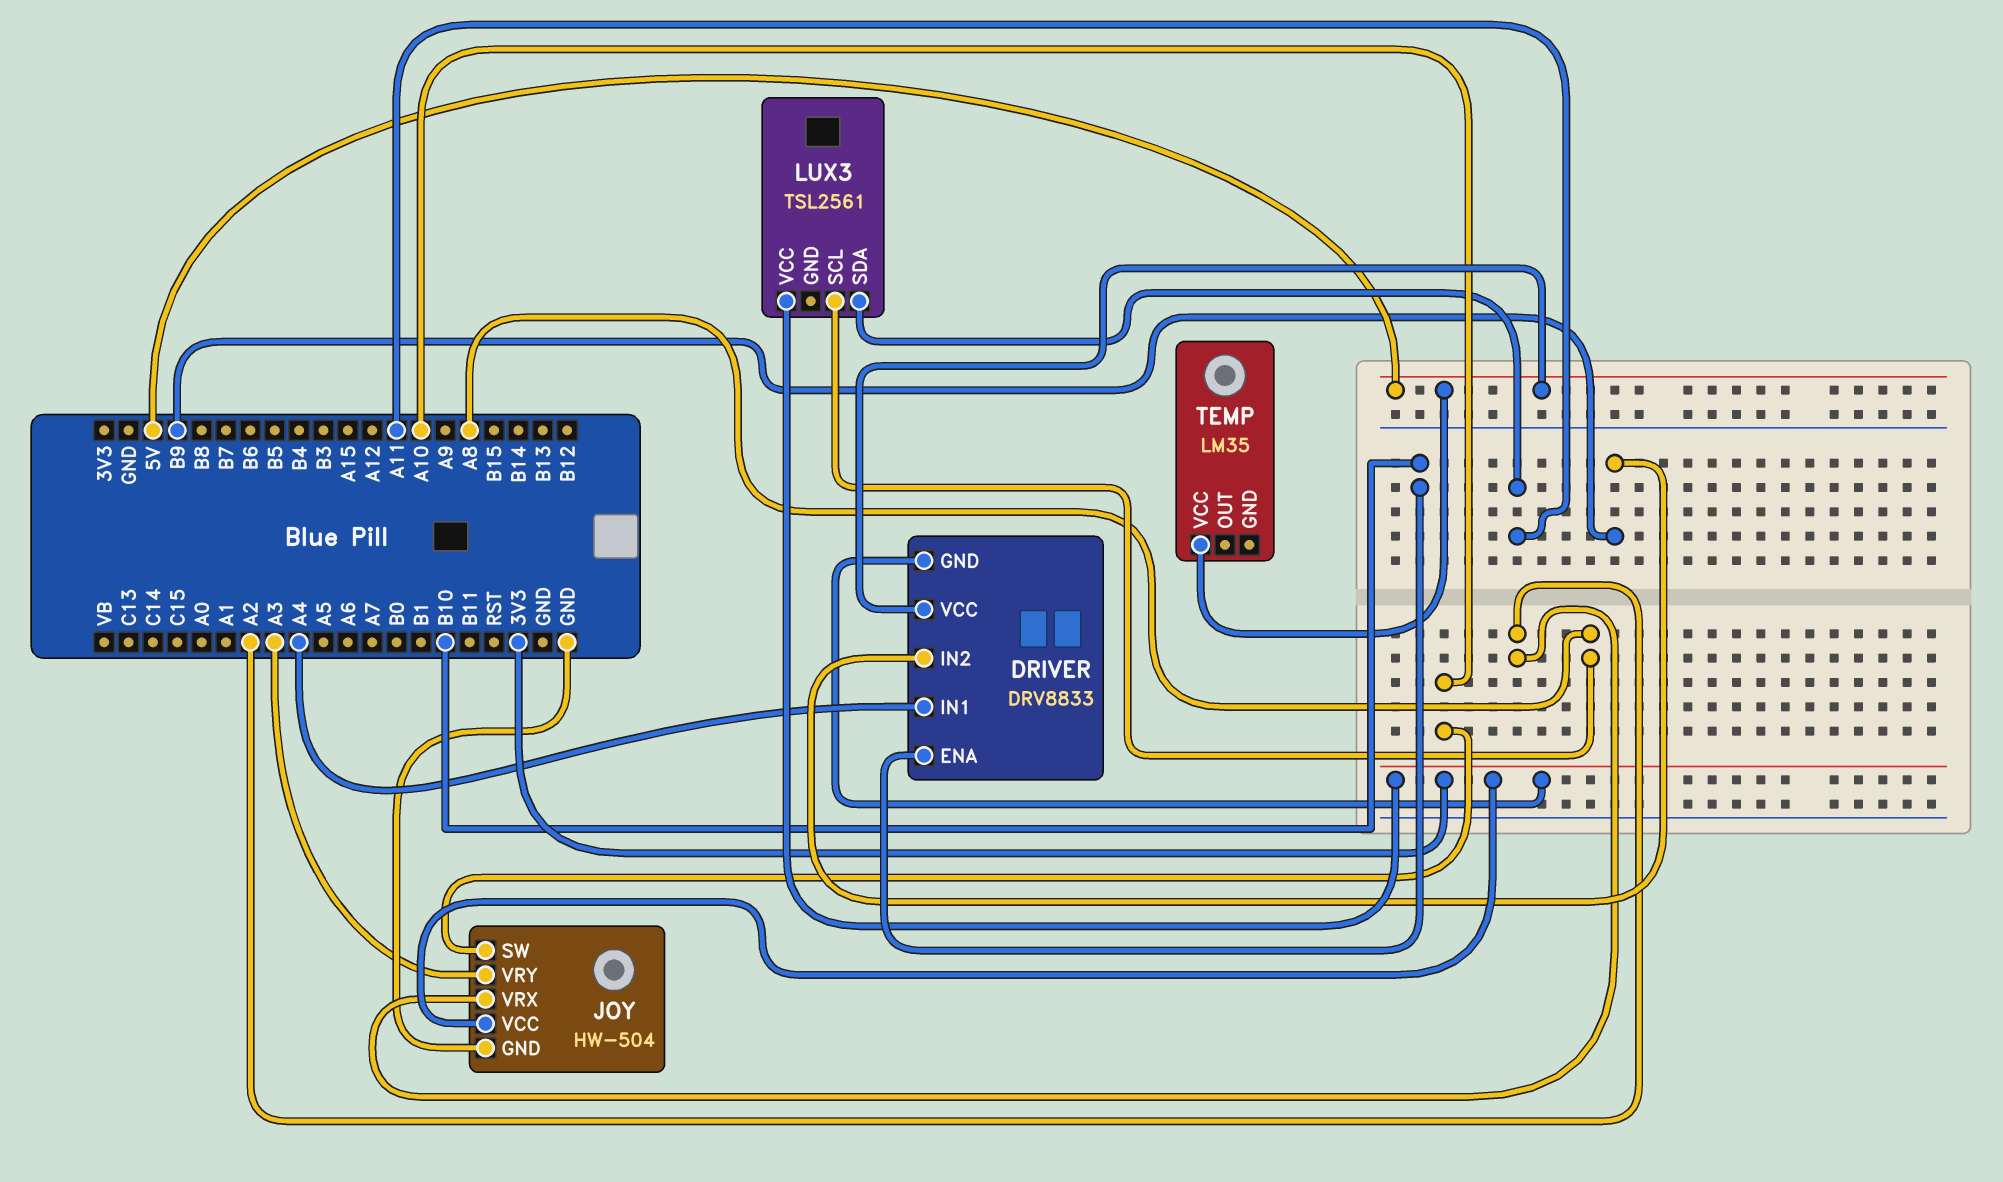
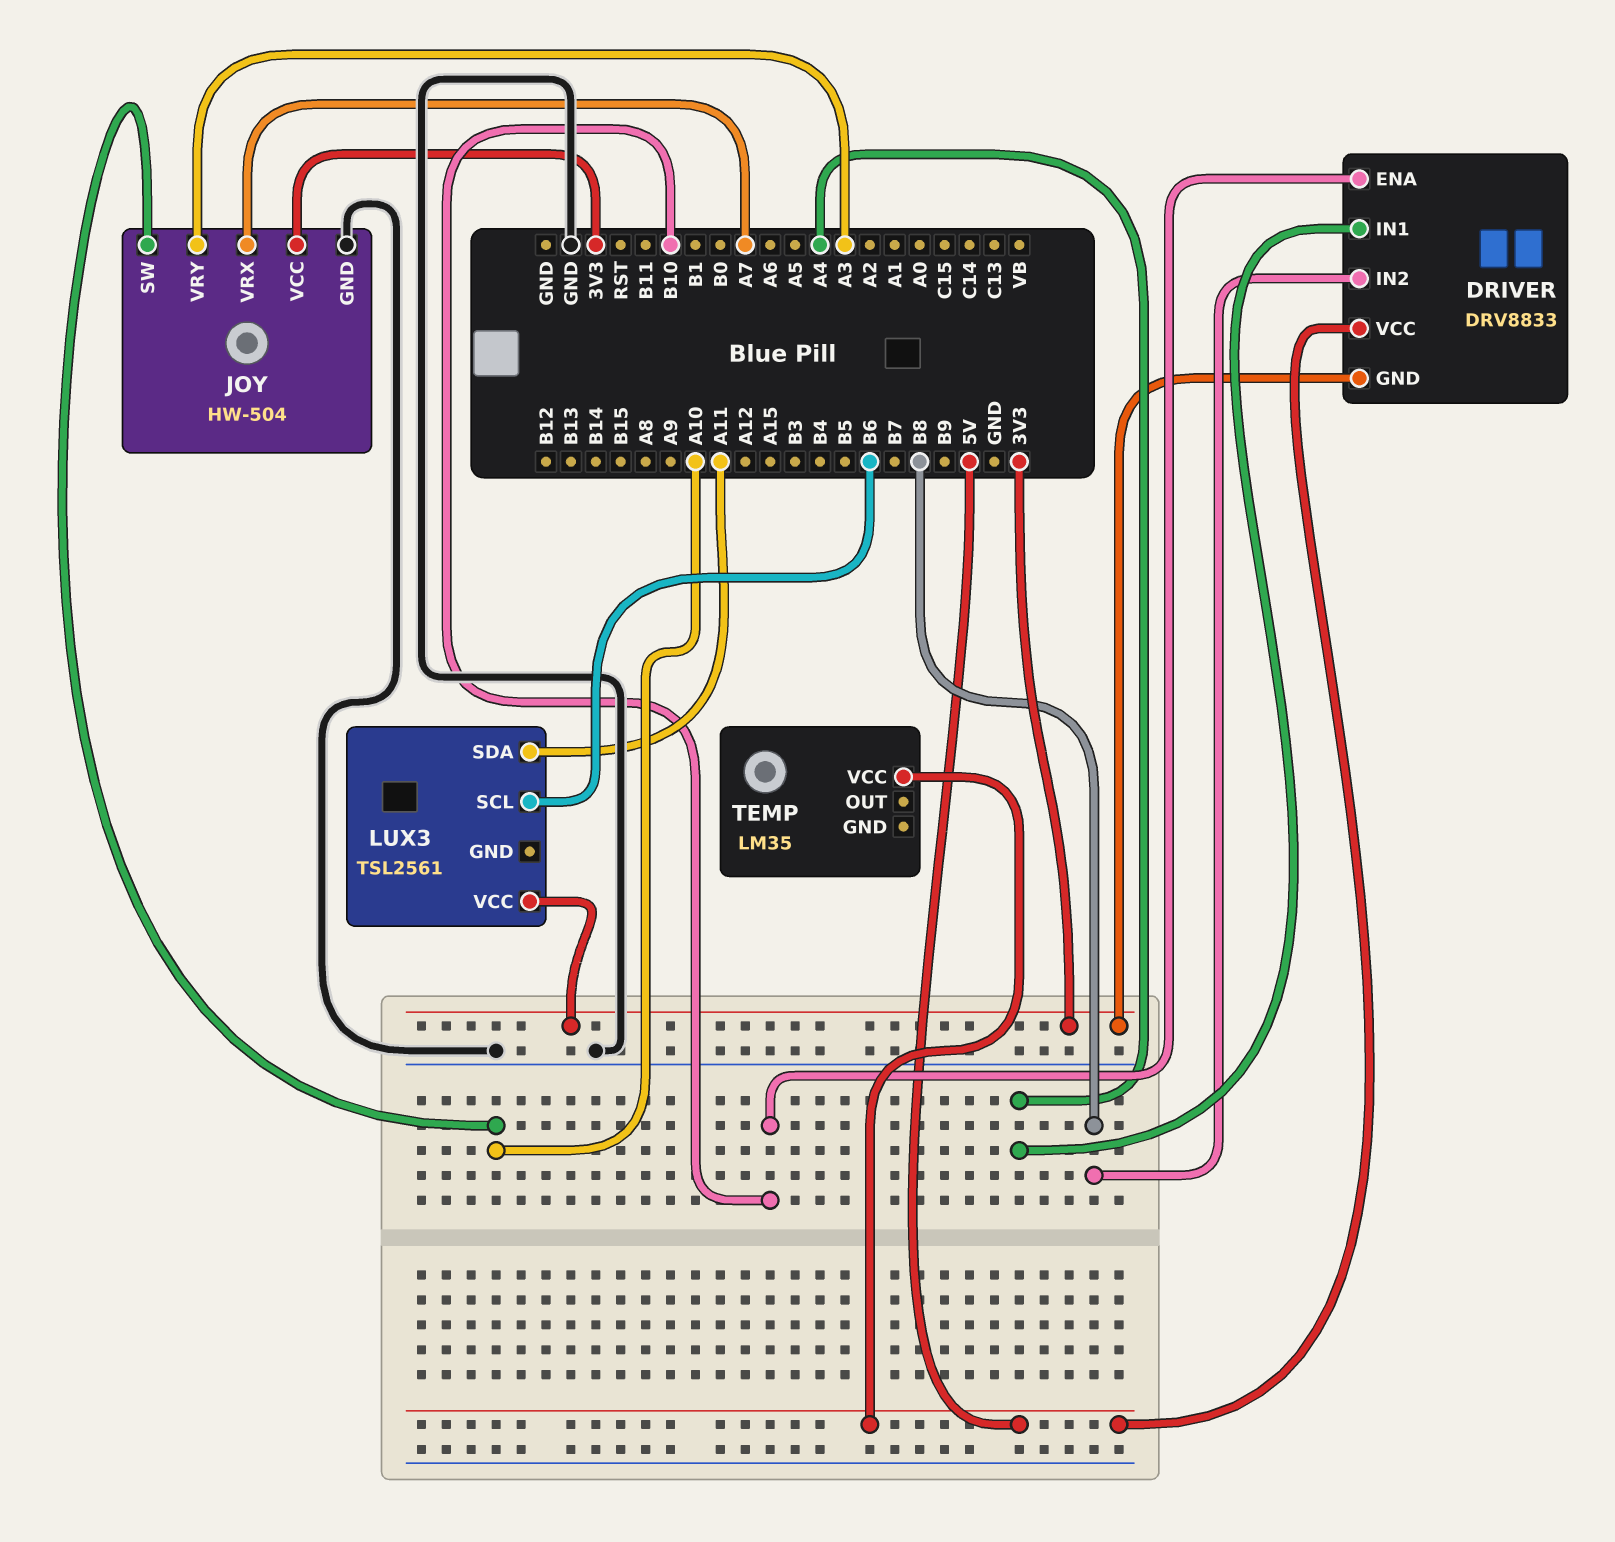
DRIVER pin IN2: B9 -> B8
JOY pin VRX: A2 -> A7
LUX3 pin SCL: A8 -> B6

